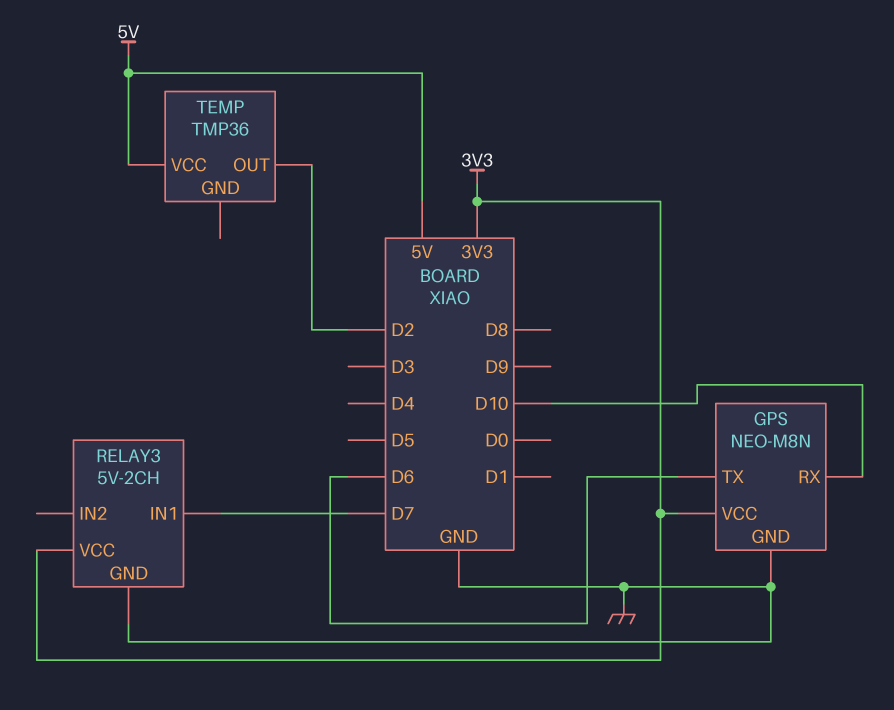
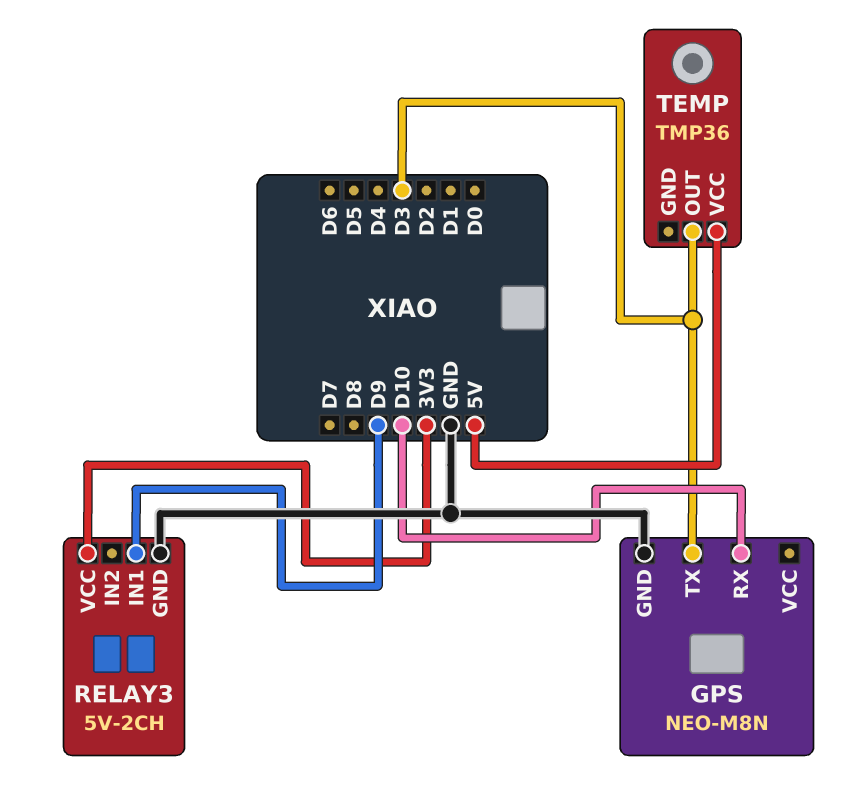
GPS pin TX: D6 -> D3
GPS pin VCC: 3V3 -> none
RELAY3 pin IN1: D7 -> D9
TEMP pin OUT: D2 -> D3

